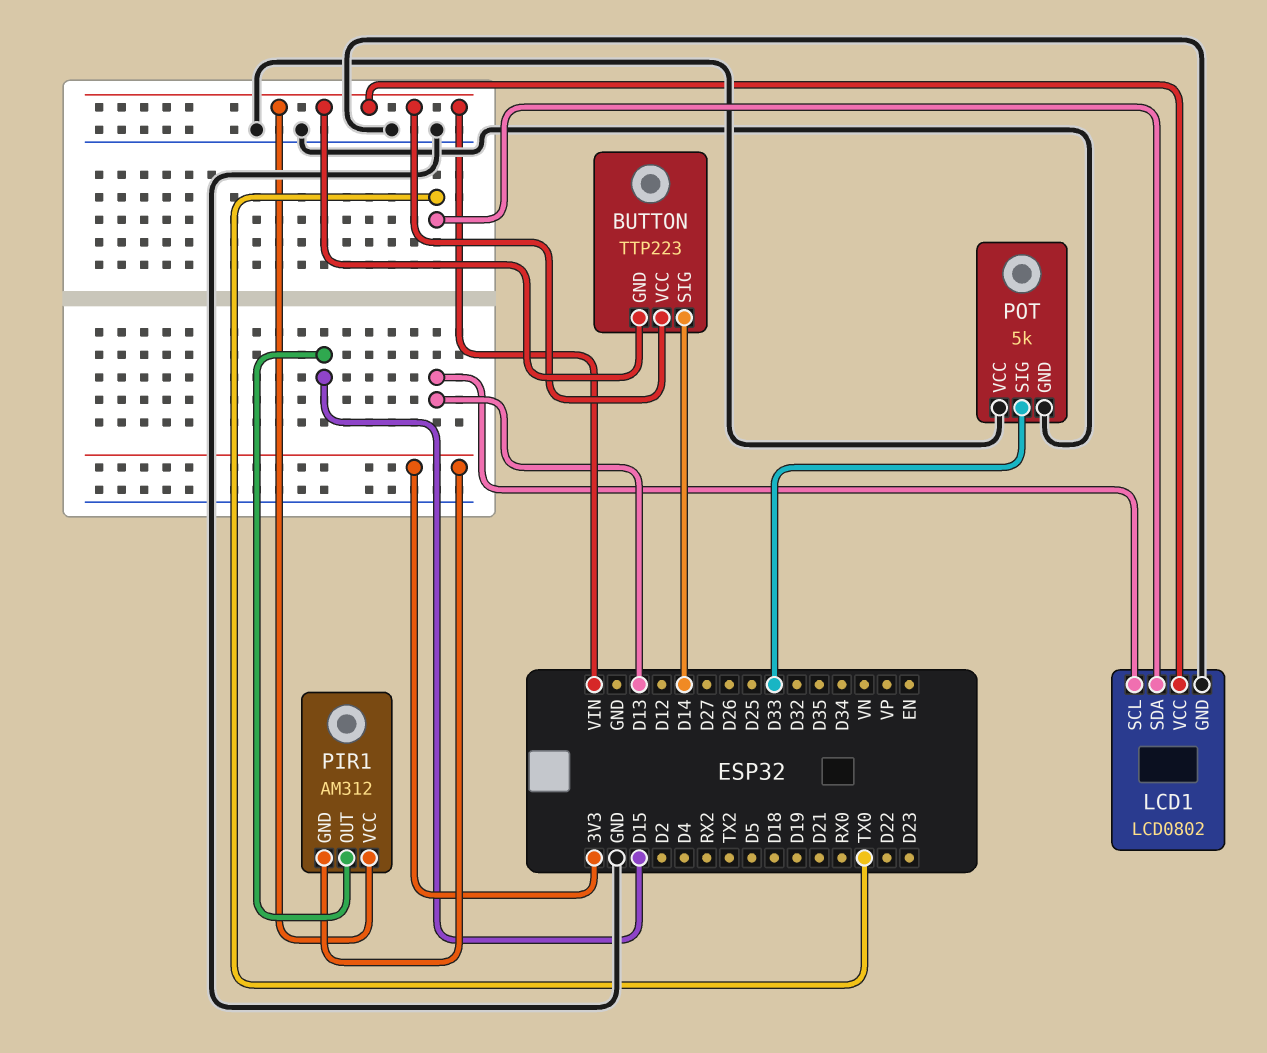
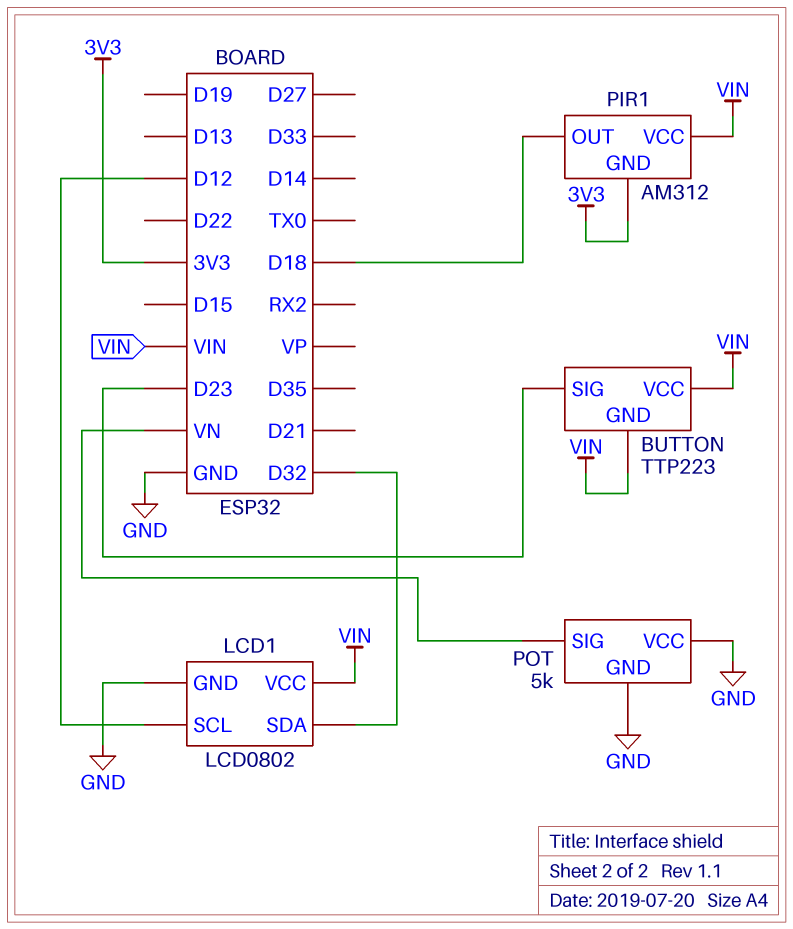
BUTTON pin SIG: D14 -> D23
LCD1 pin SCL: D13 -> D12
LCD1 pin SDA: TX0 -> D32
PIR1 pin OUT: D15 -> D18
POT pin SIG: D33 -> VN

